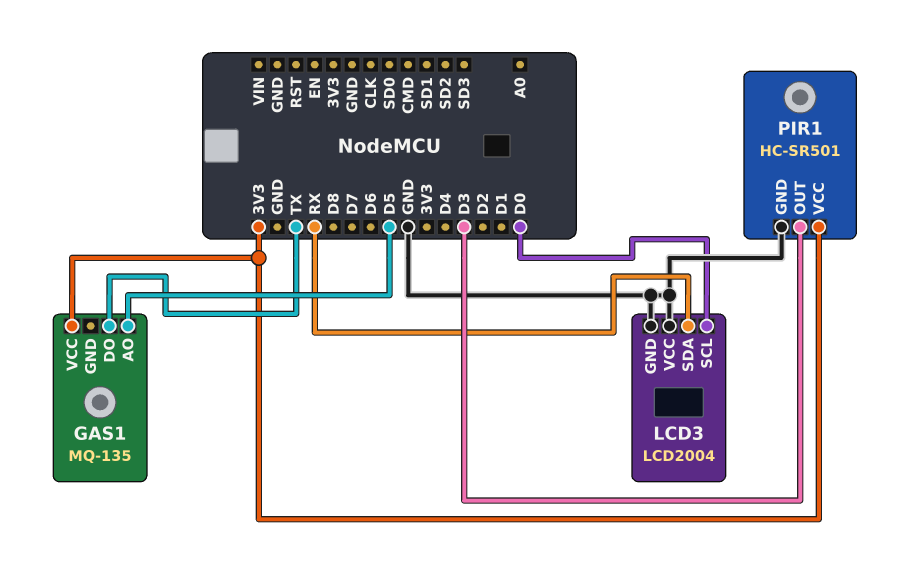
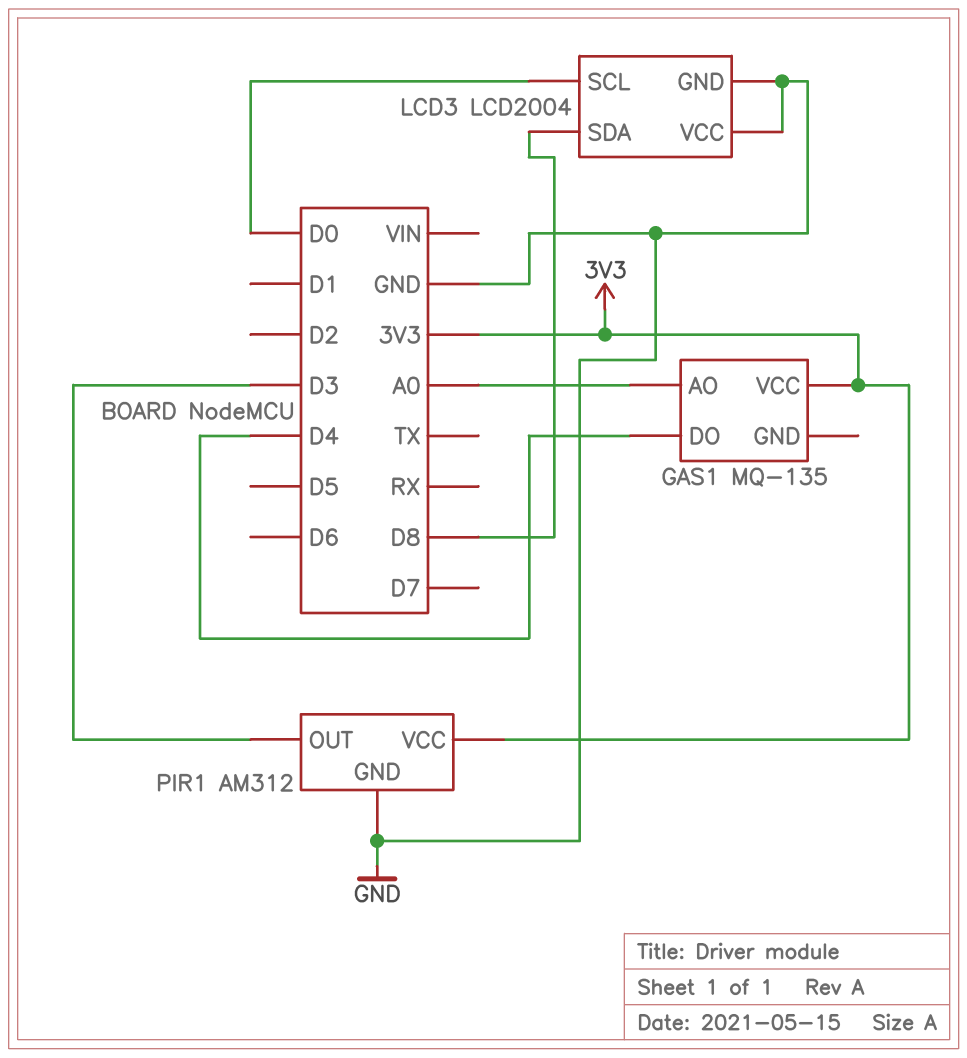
GAS1 pin AO: D5 -> A0
GAS1 pin DO: TX -> D4
LCD3 pin SDA: RX -> D8
PIR1: HC-SR501 -> AM312

